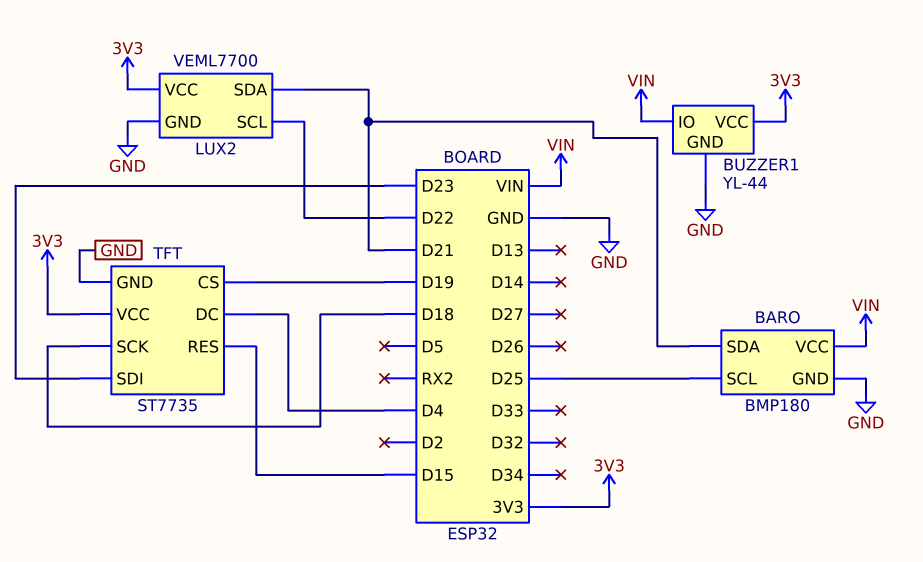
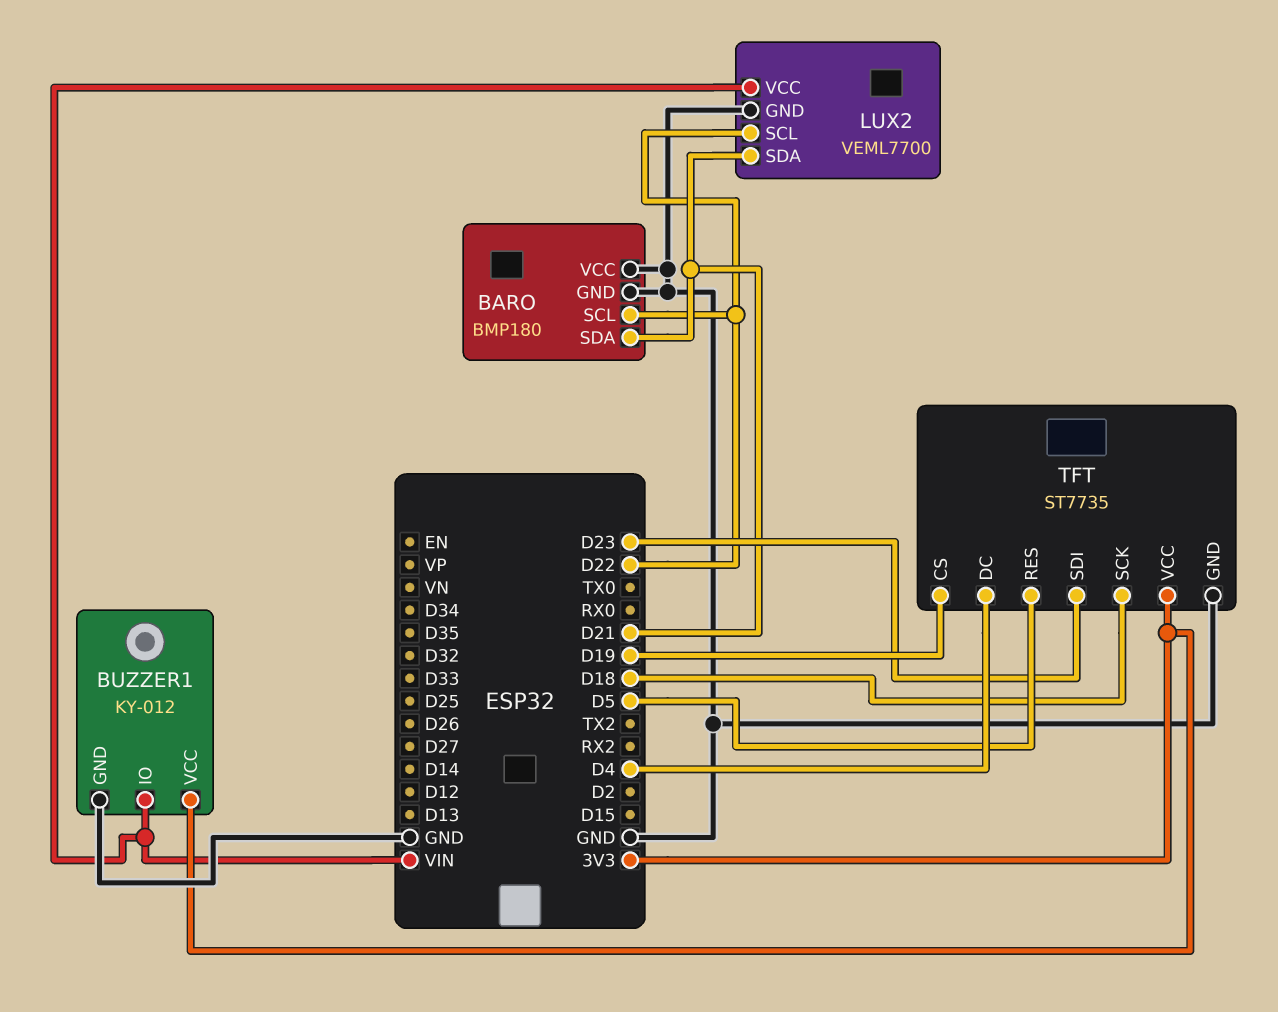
BARO pin SCL: D25 -> D22
BARO pin VCC: VIN -> GND
BUZZER1: YL-44 -> KY-012
LUX2 pin VCC: 3V3 -> VIN
TFT pin RES: D15 -> D5

